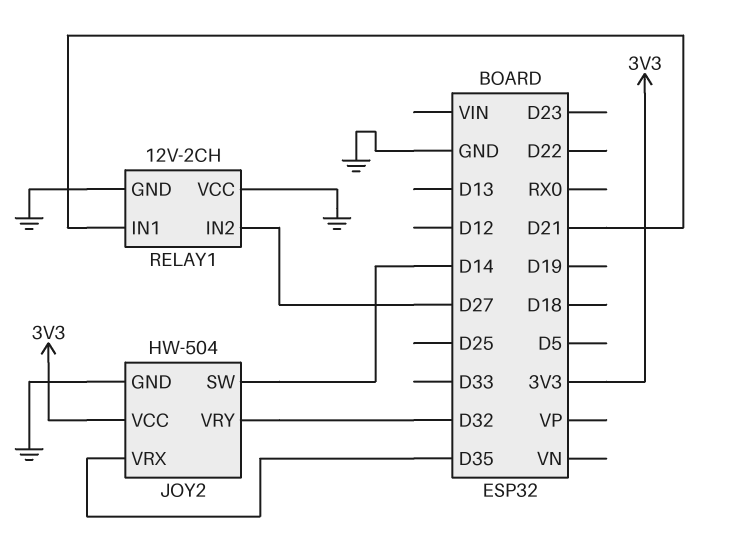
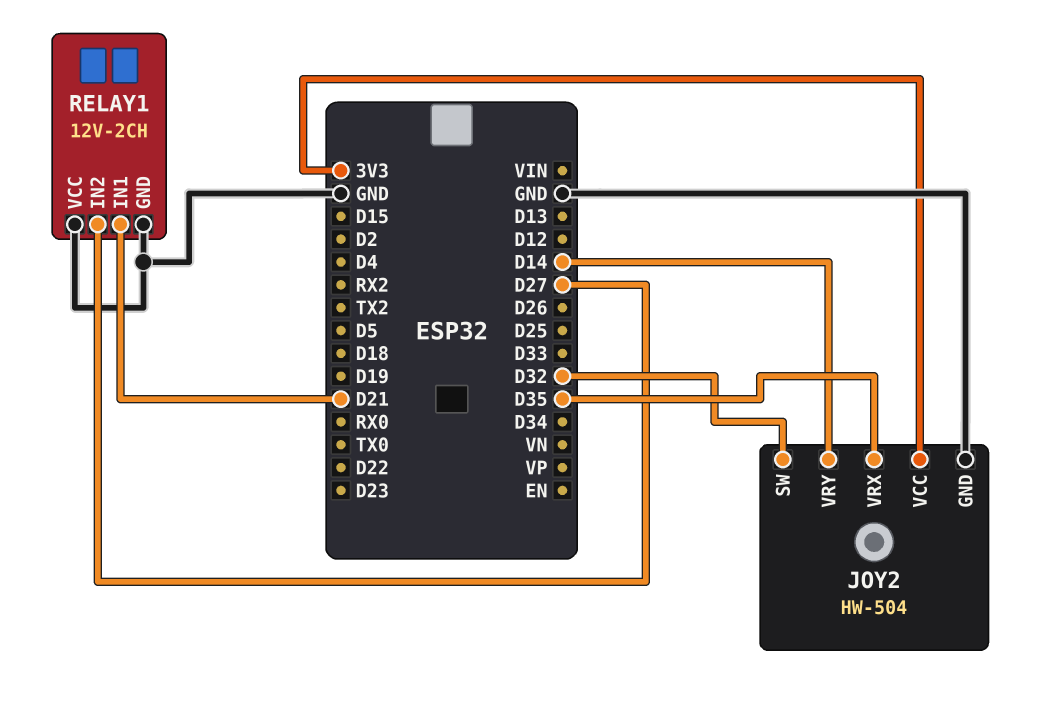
JOY2 pin SW: D14 -> D32
JOY2 pin VRY: D32 -> D14

